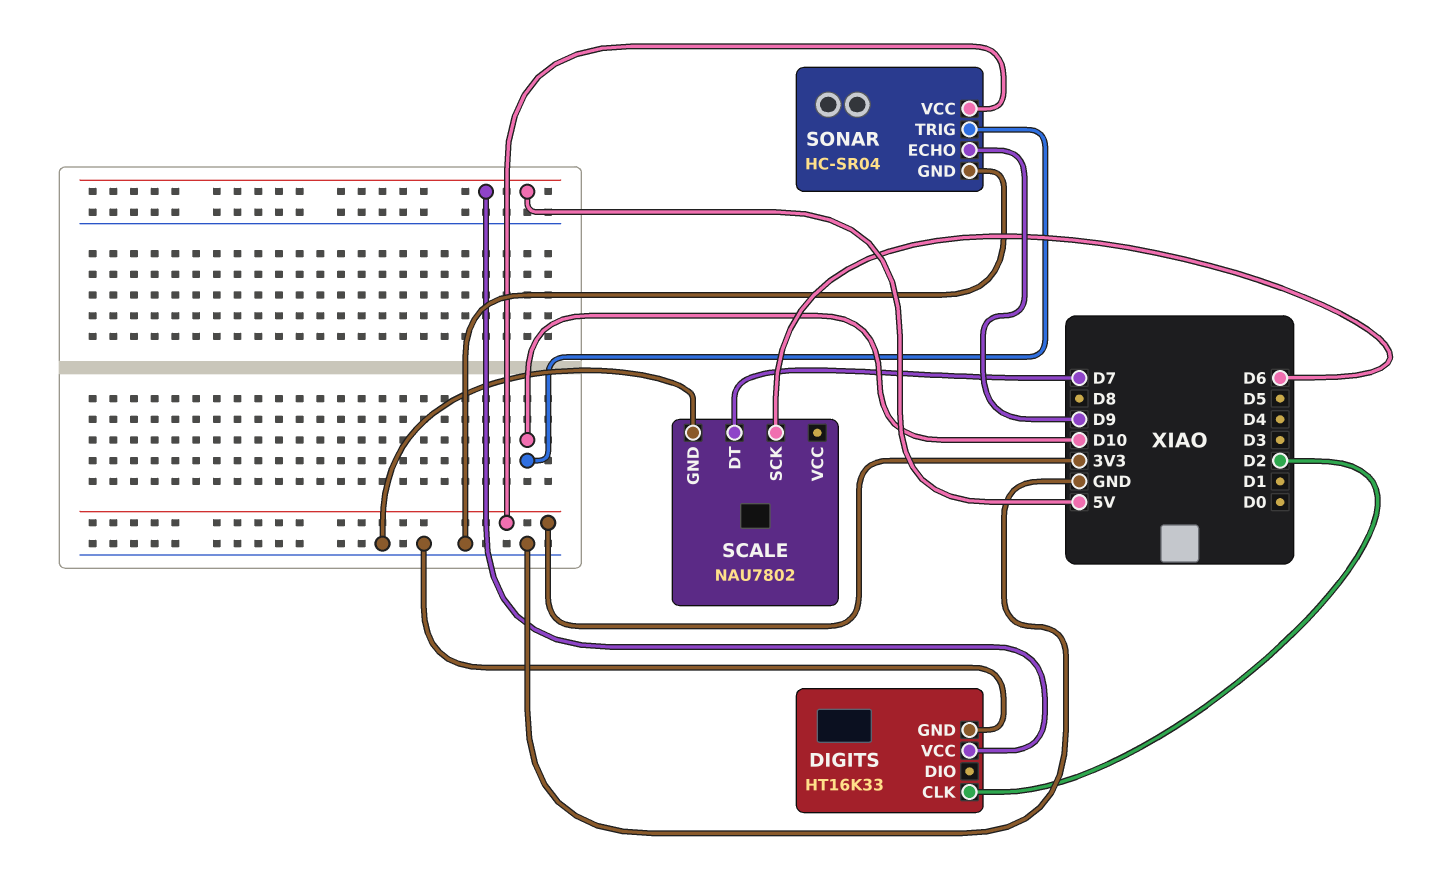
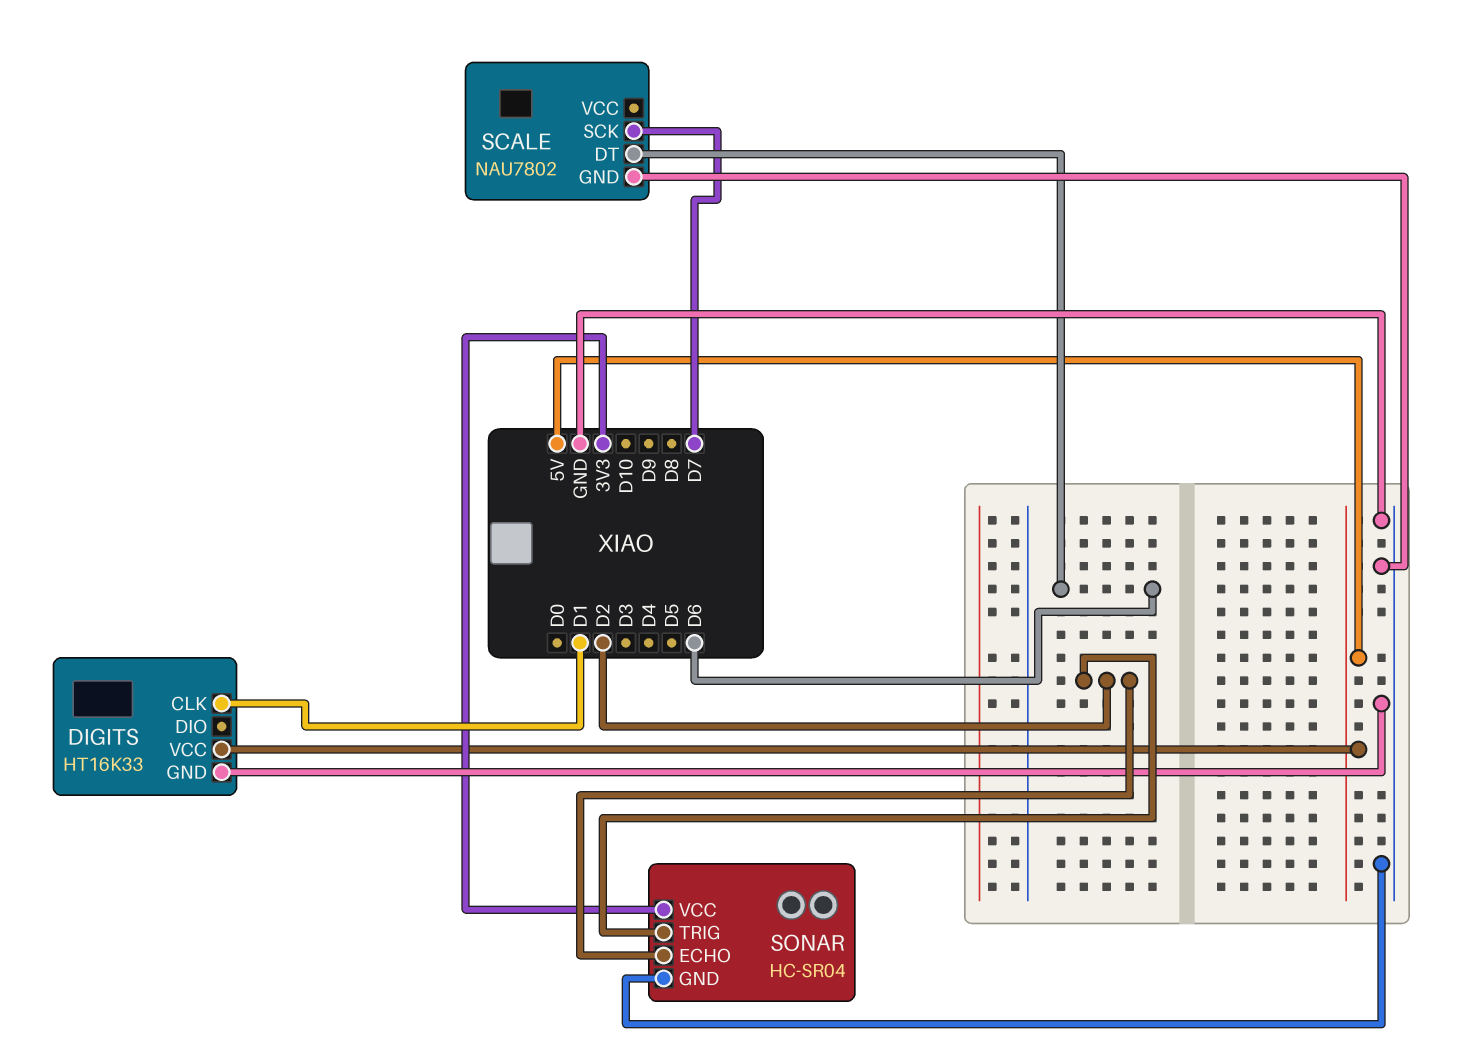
DIGITS pin CLK: D2 -> D1
SCALE pin DT: D7 -> D6
SCALE pin SCK: D6 -> D7
SONAR pin ECHO: D9 -> D2
SONAR pin TRIG: D10 -> D2

